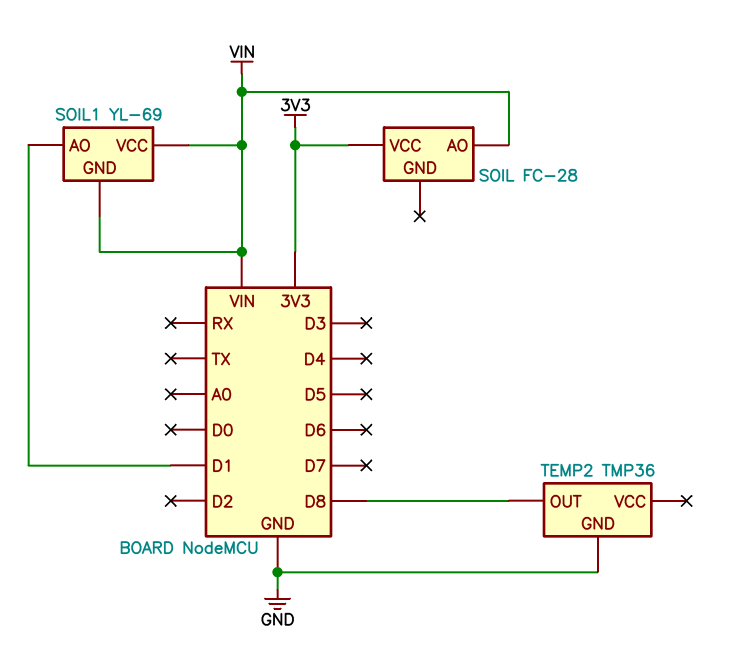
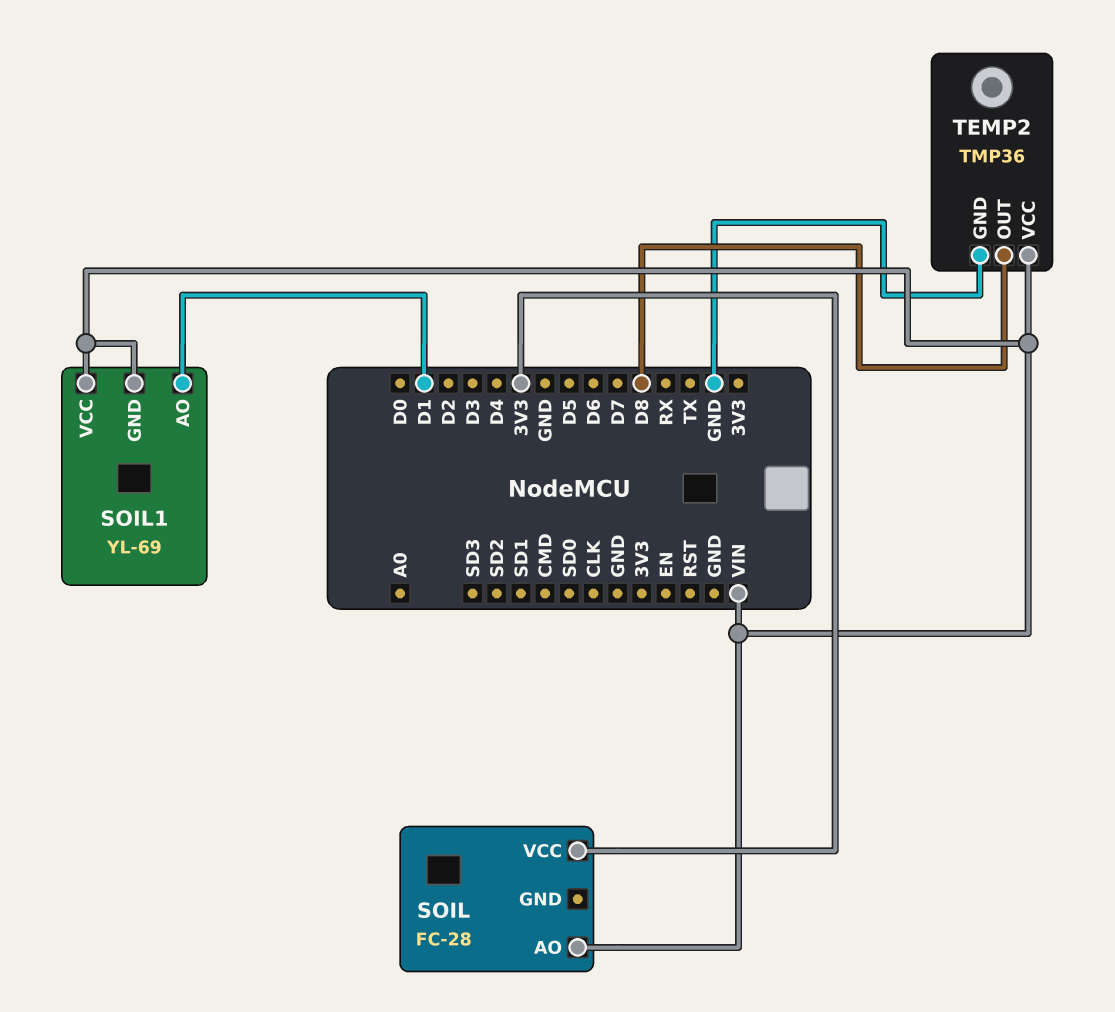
TEMP2 pin VCC: none -> VIN

